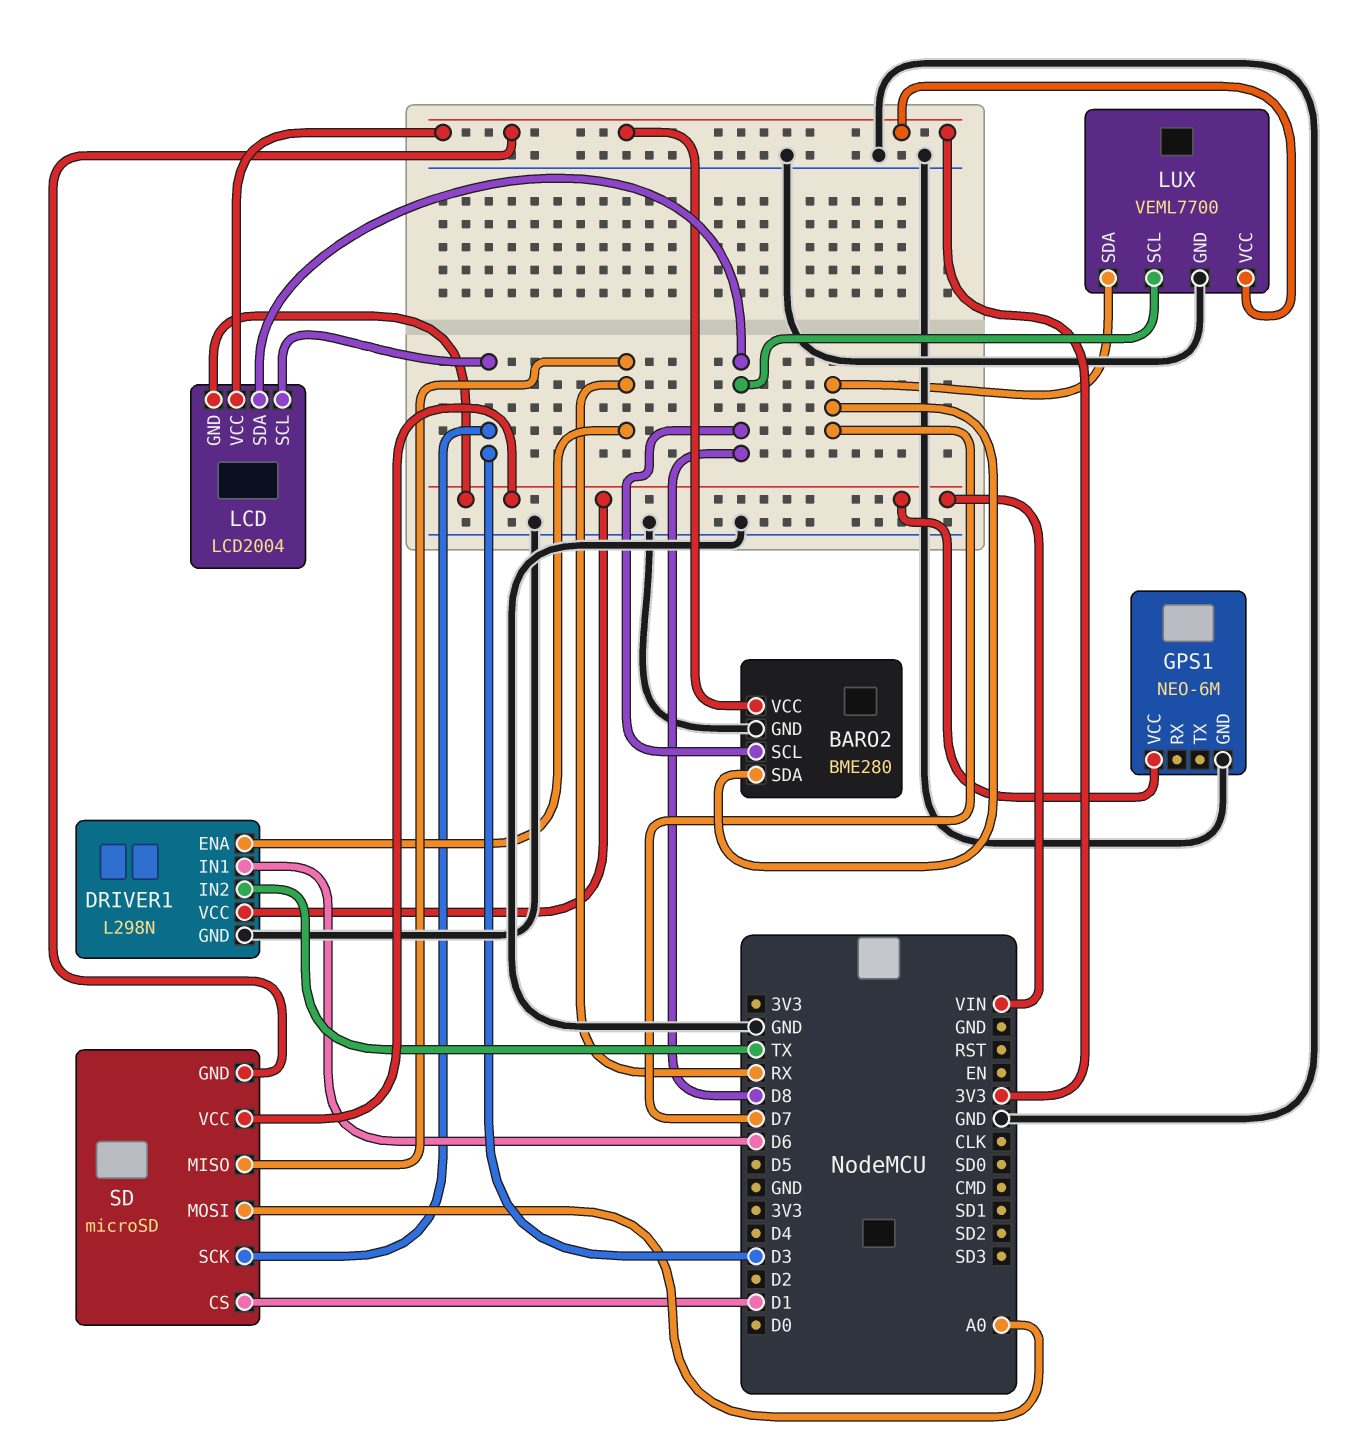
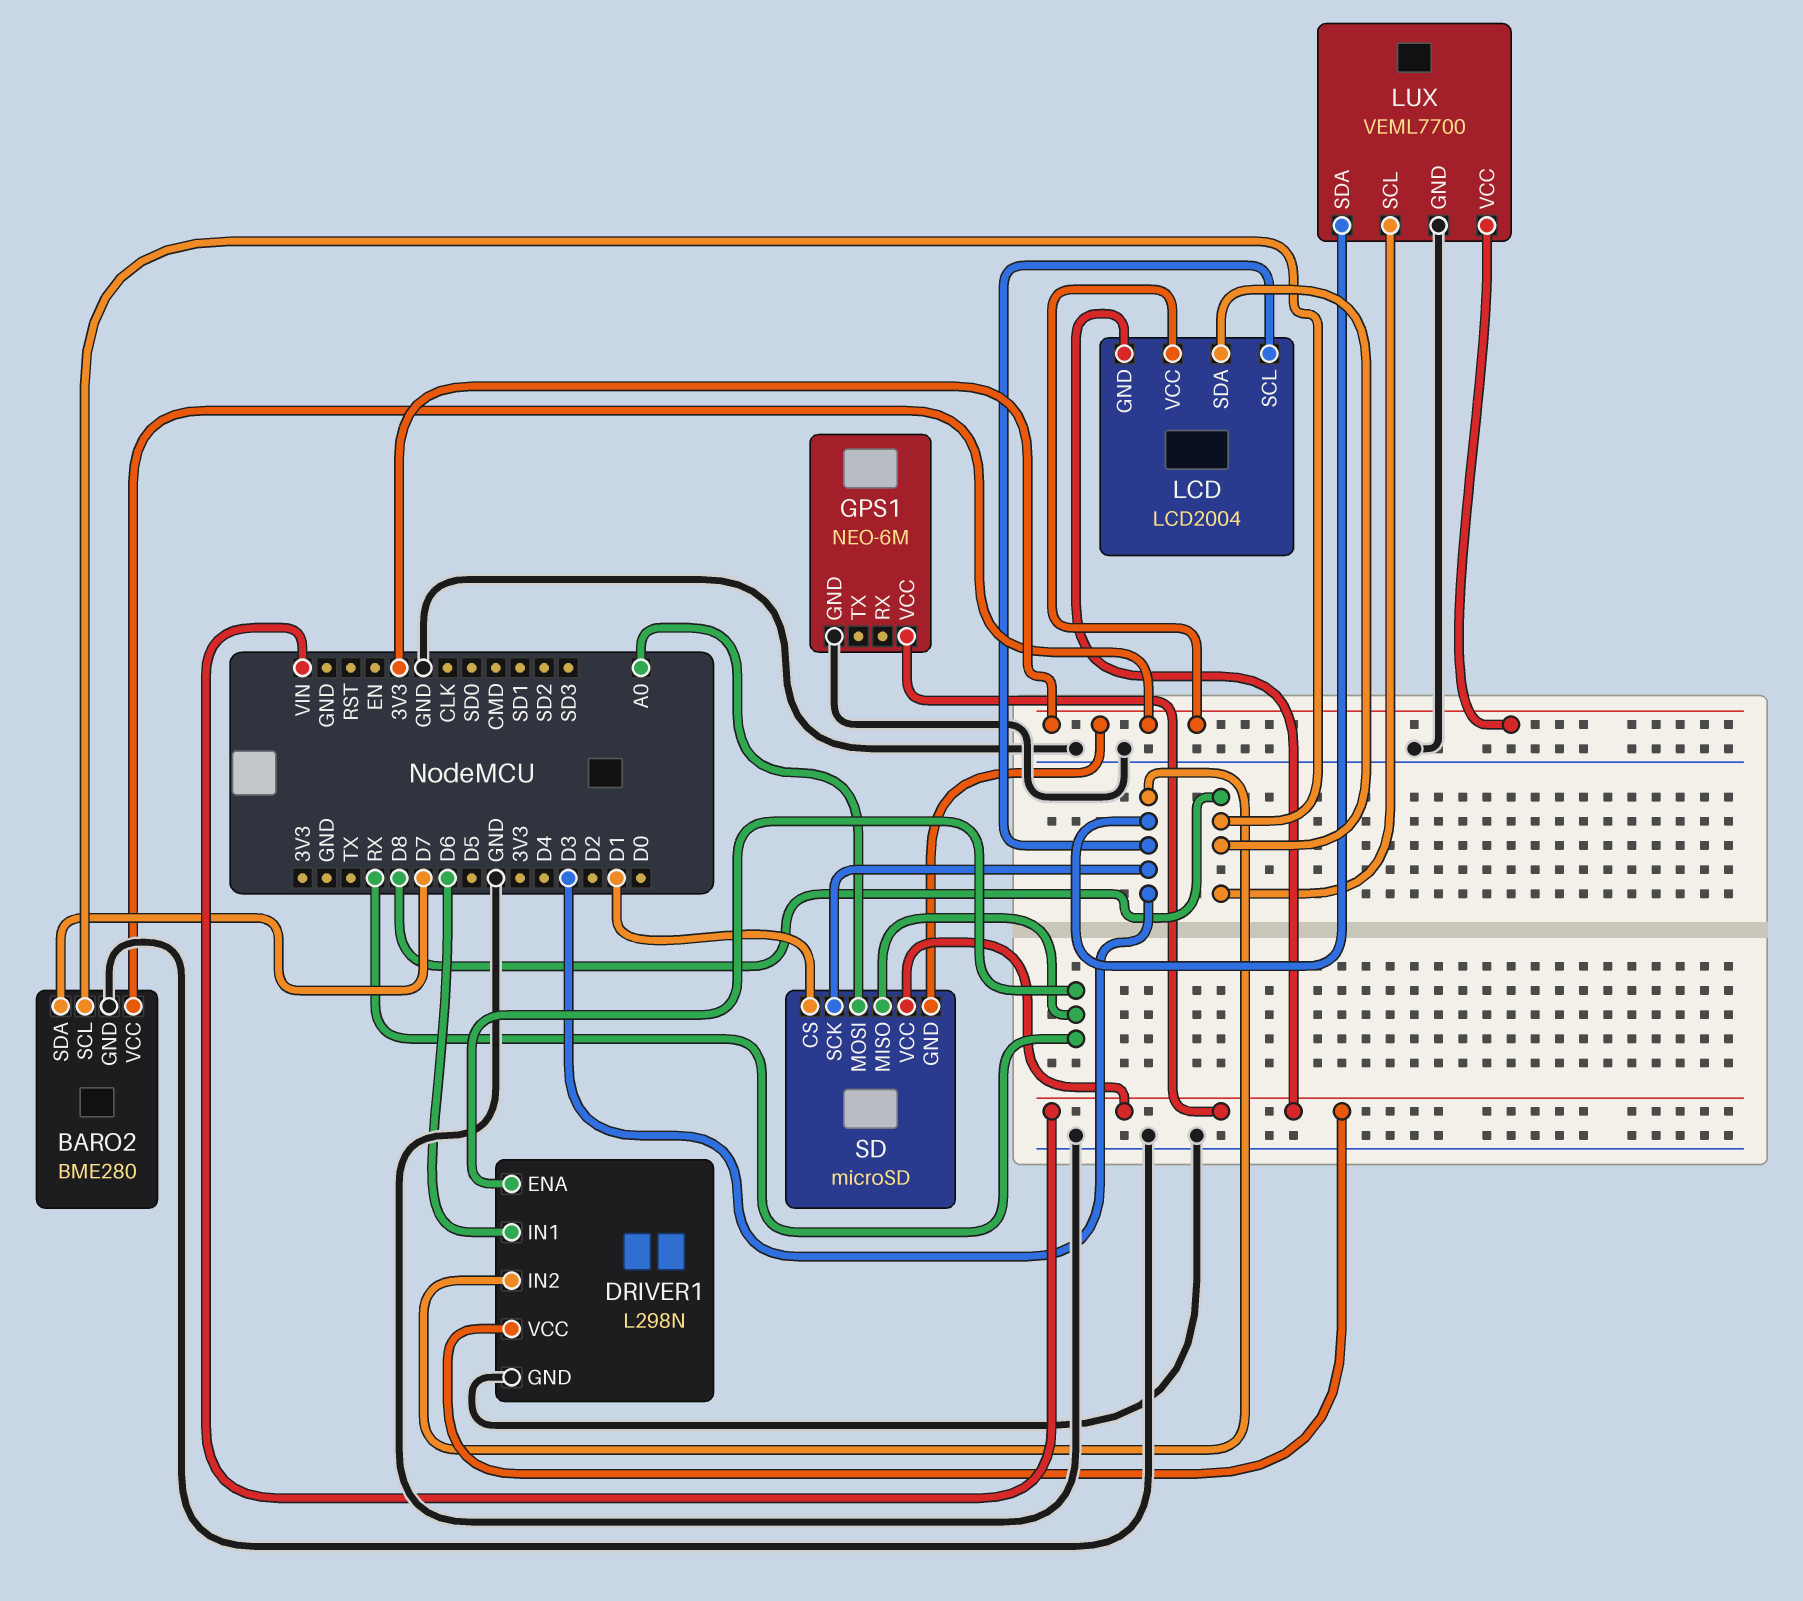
DRIVER1 pin IN2: TX -> D3
LUX pin SDA: D7 -> D3

